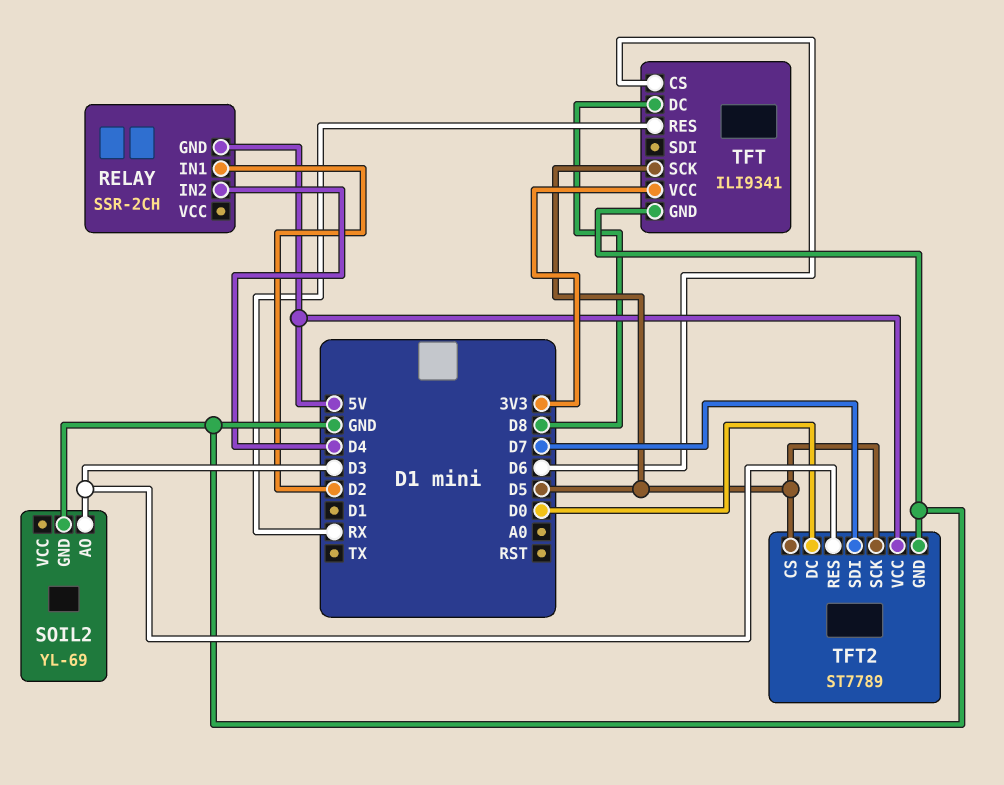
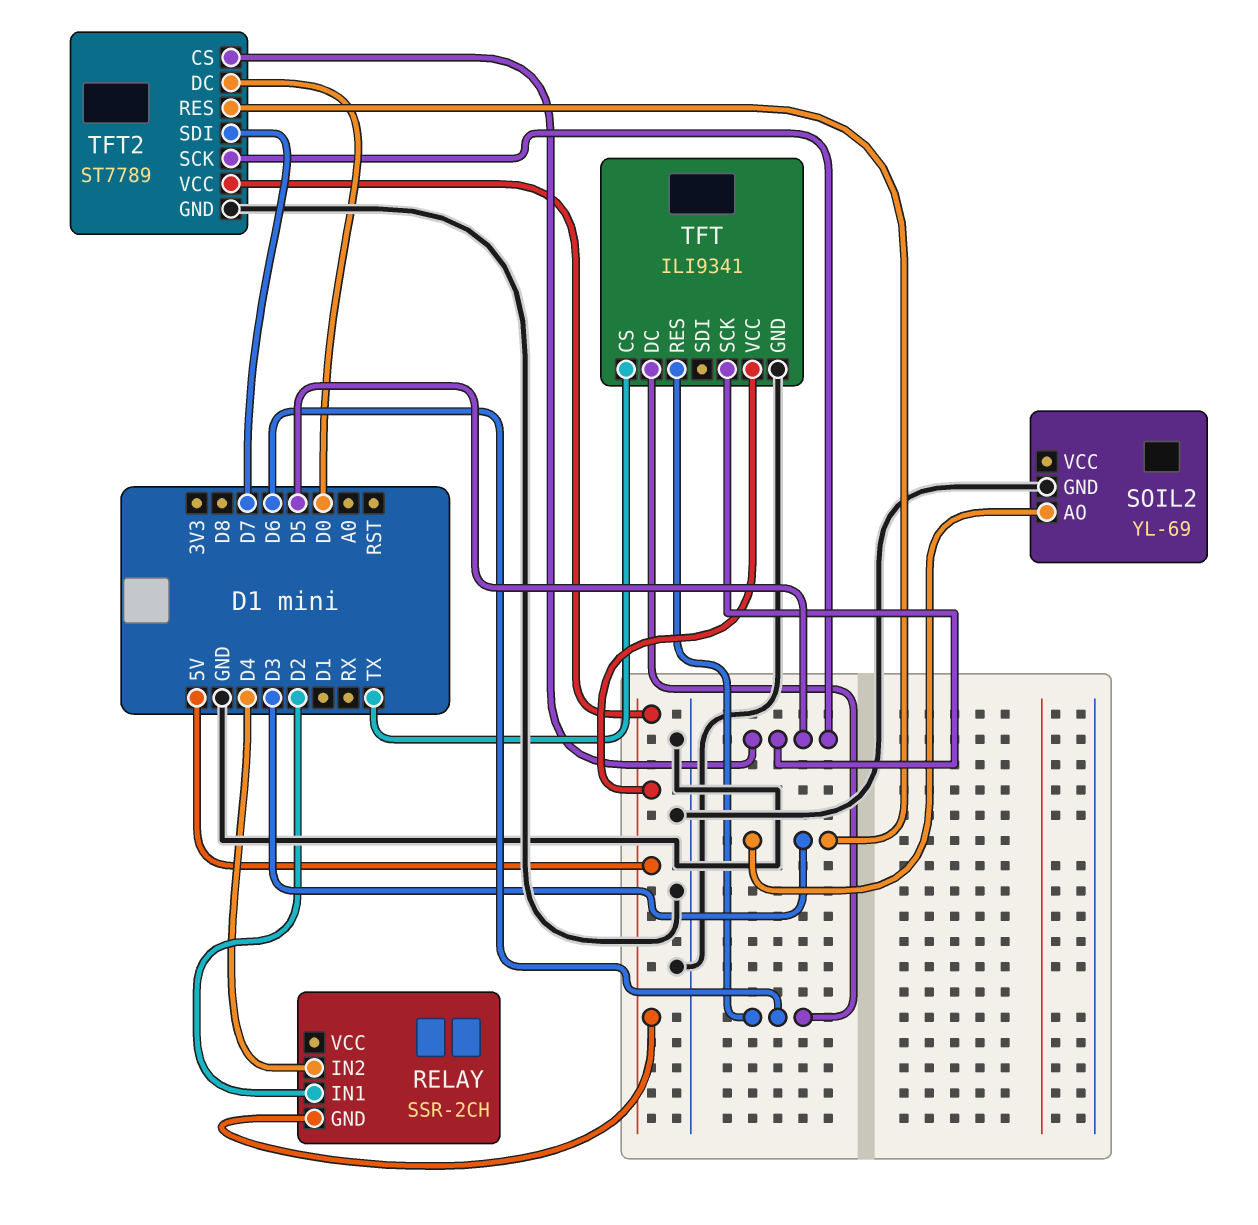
TFT pin CS: D6 -> TX
TFT pin DC: D8 -> D6
TFT pin RES: RX -> D6
TFT pin VCC: 3V3 -> 5V

